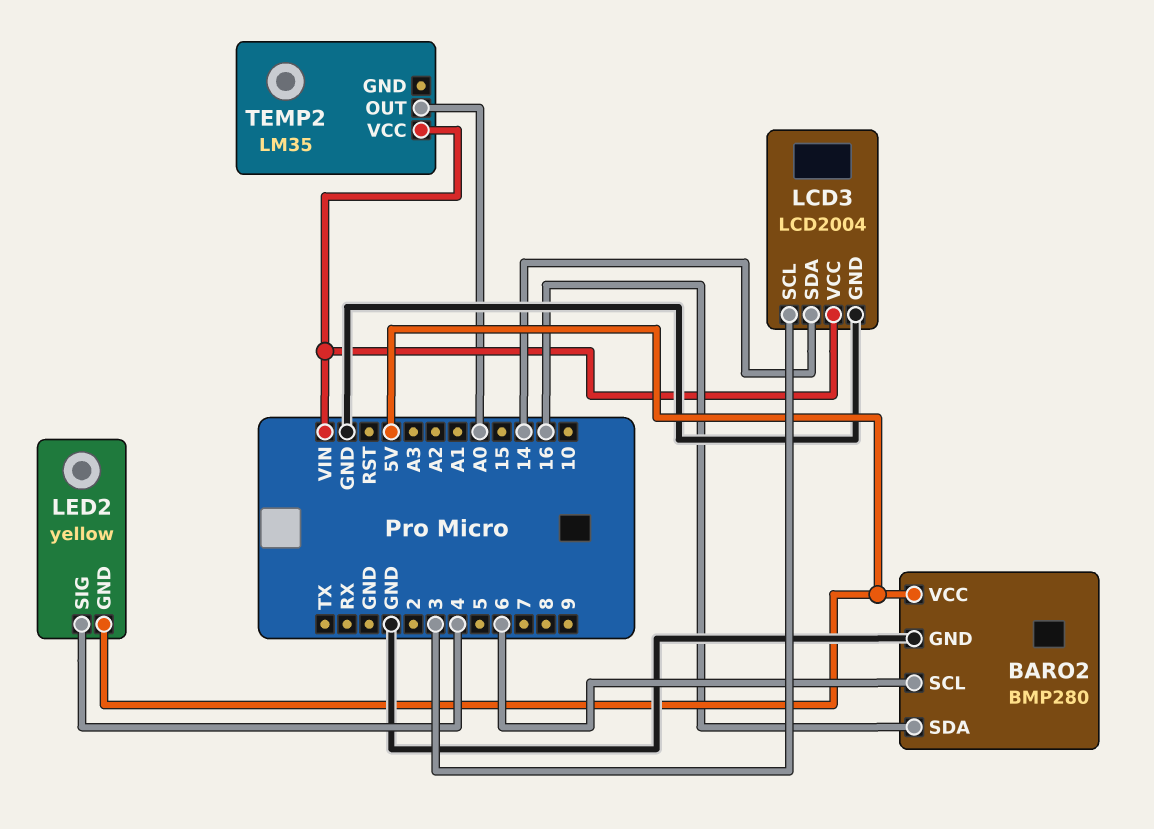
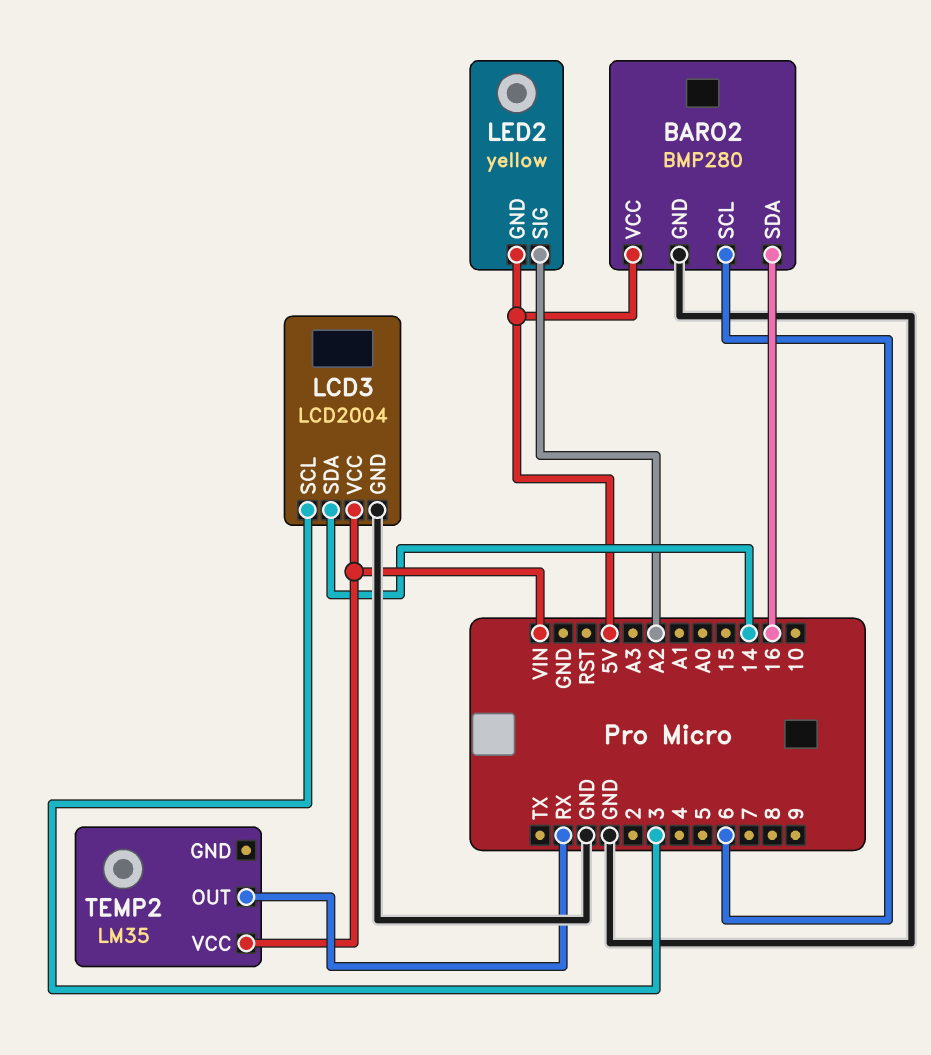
LED2 pin SIG: 4 -> A2
TEMP2 pin OUT: A0 -> RX

